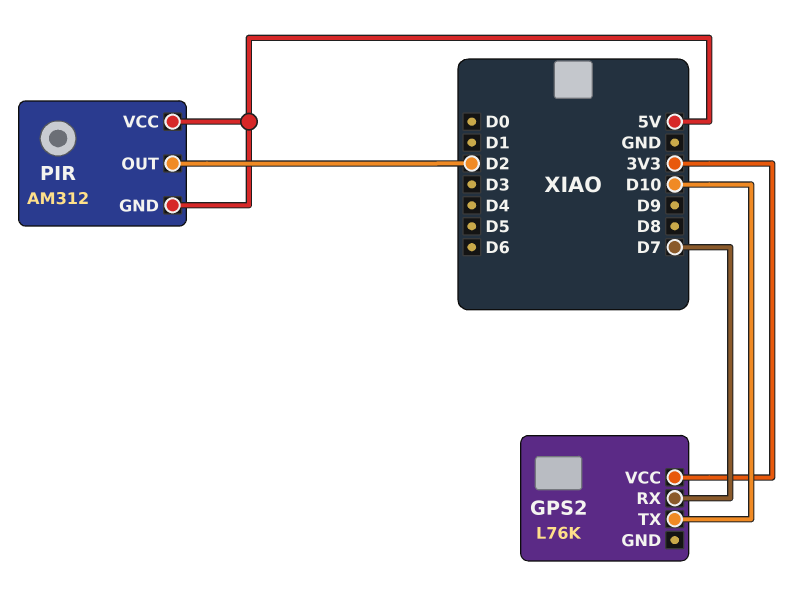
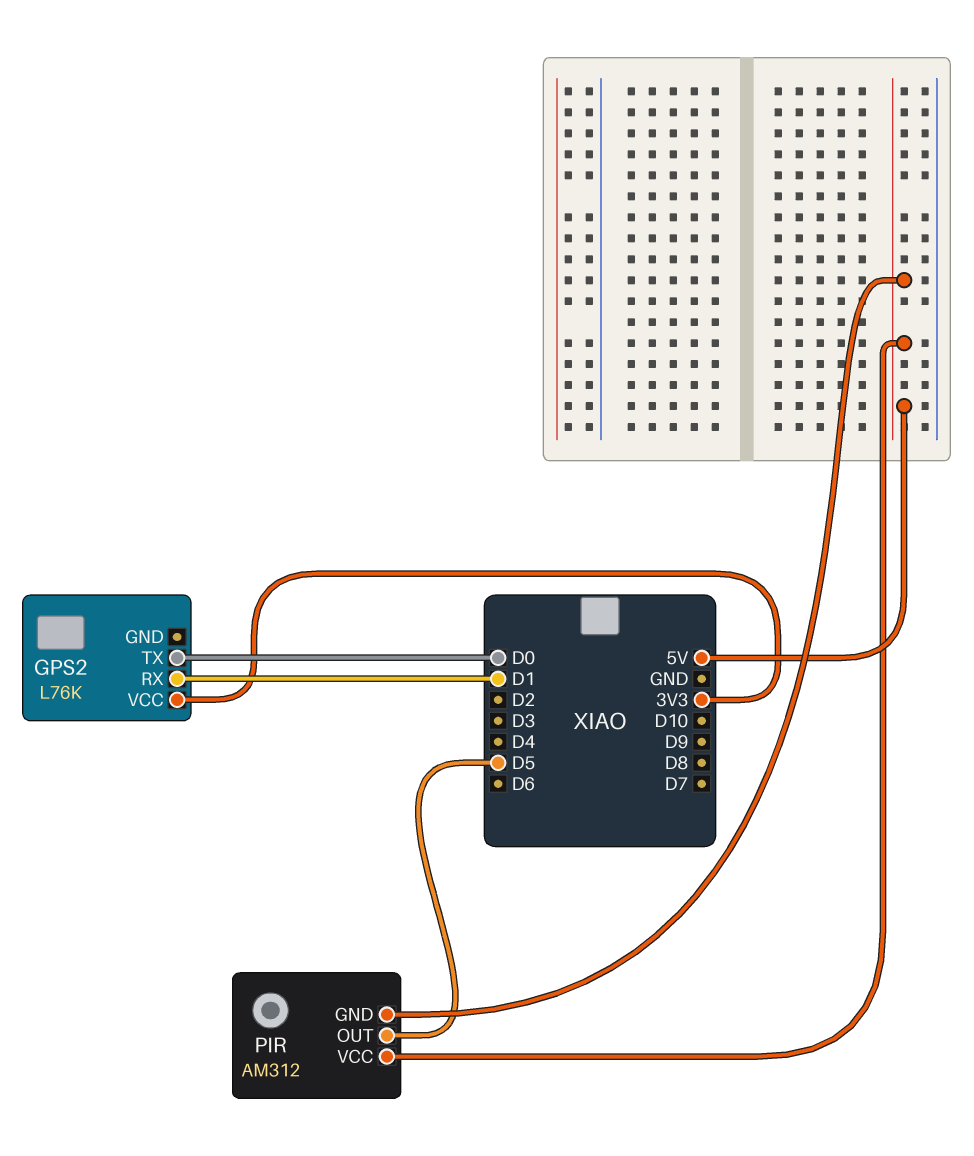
GPS2 pin RX: D7 -> D1
GPS2 pin TX: D10 -> D0
PIR pin OUT: D2 -> D5

